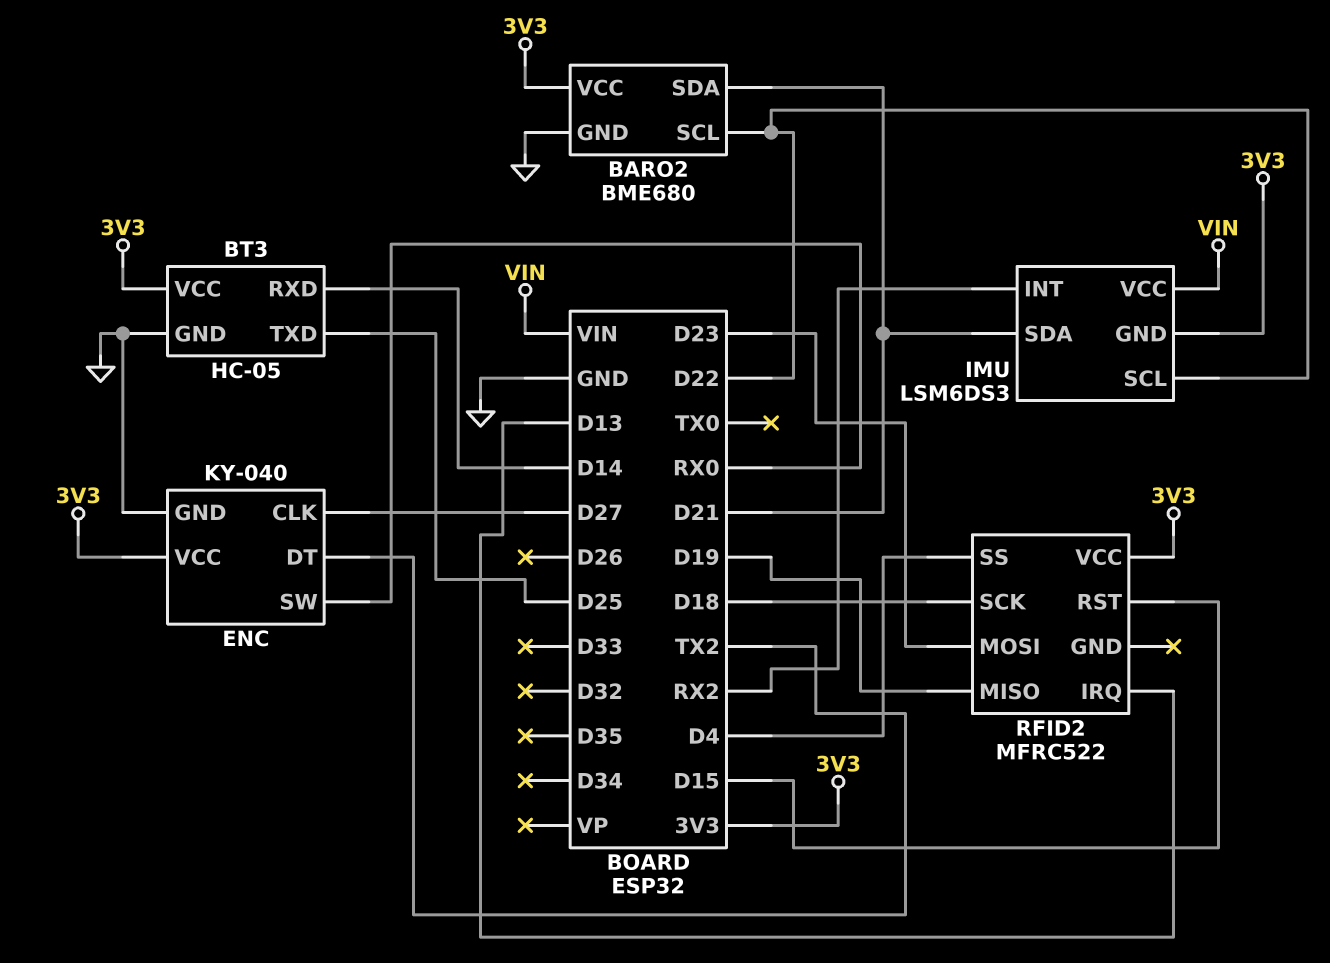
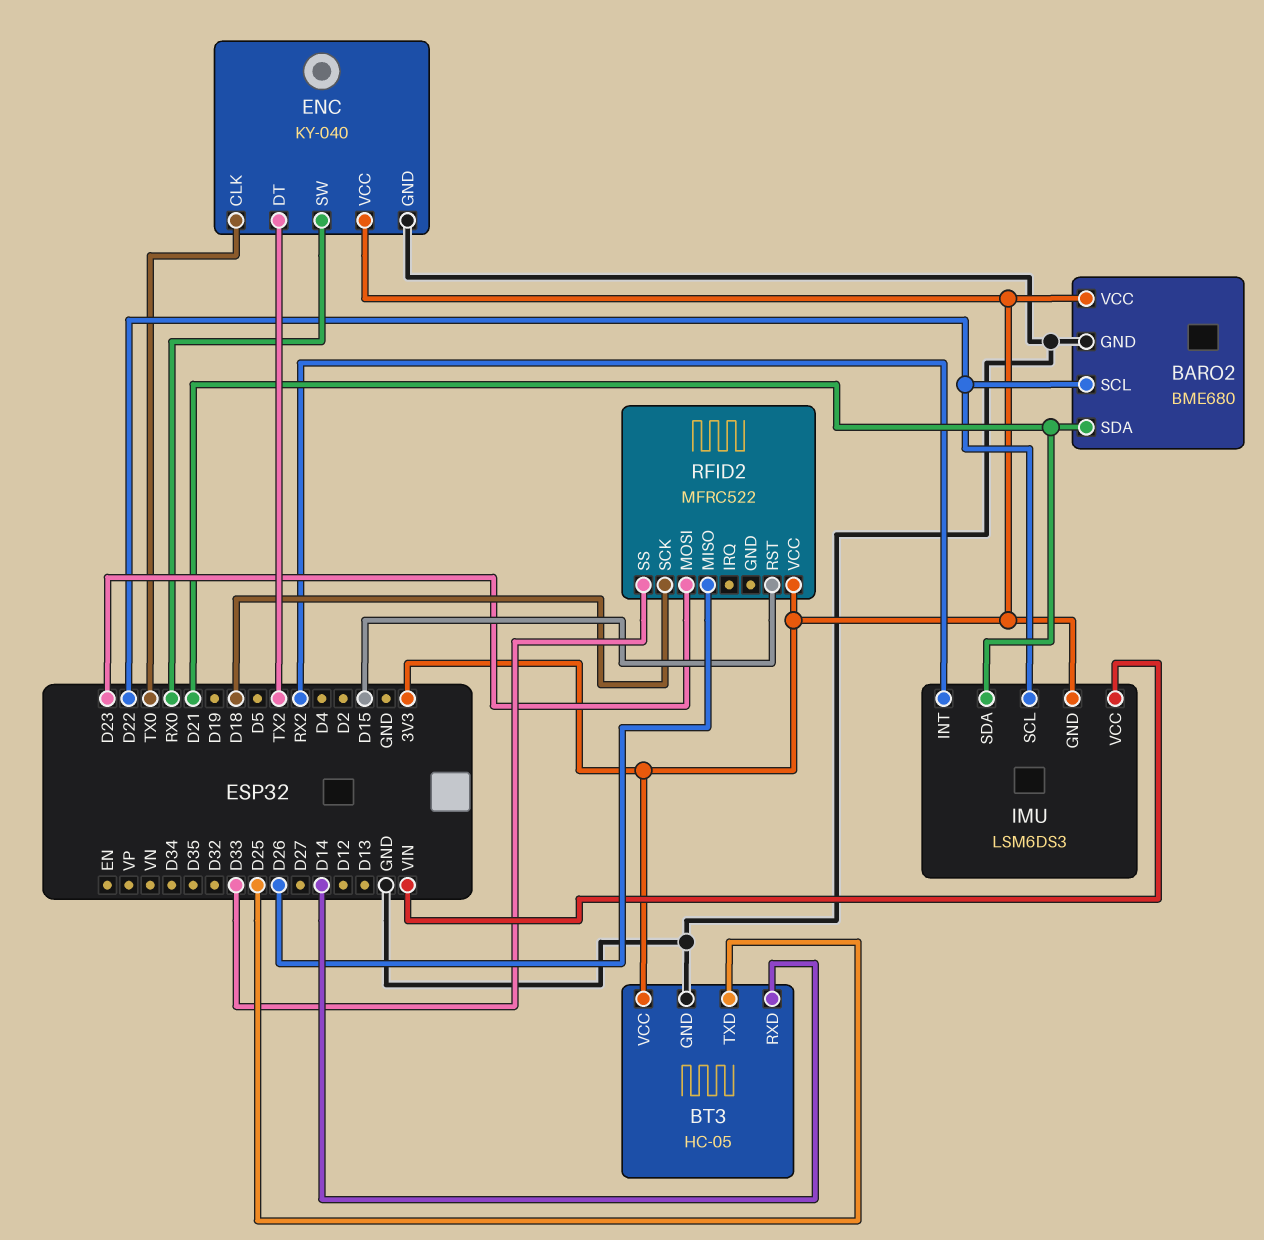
ENC pin CLK: D27 -> TX0
RFID2 pin IRQ: D13 -> none
RFID2 pin MISO: D19 -> D26
RFID2 pin SS: D4 -> D33

